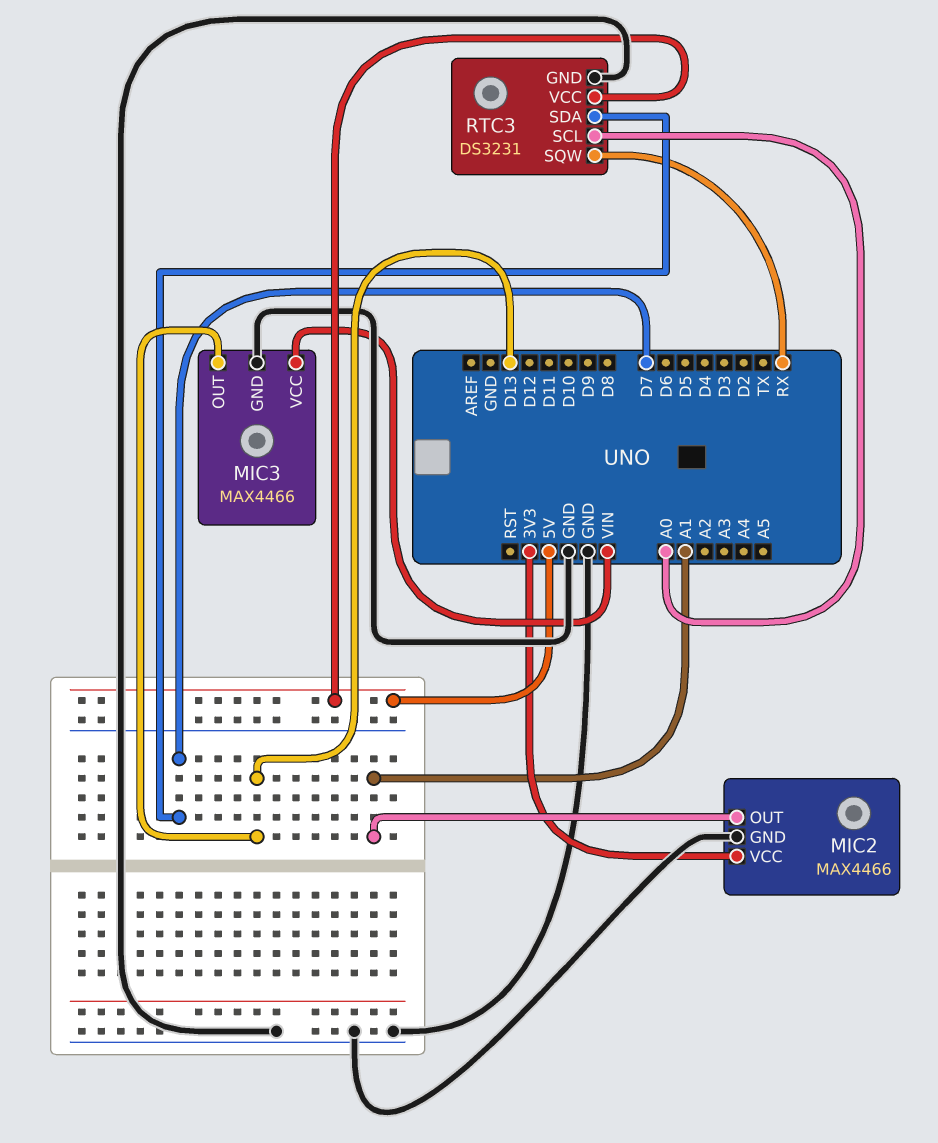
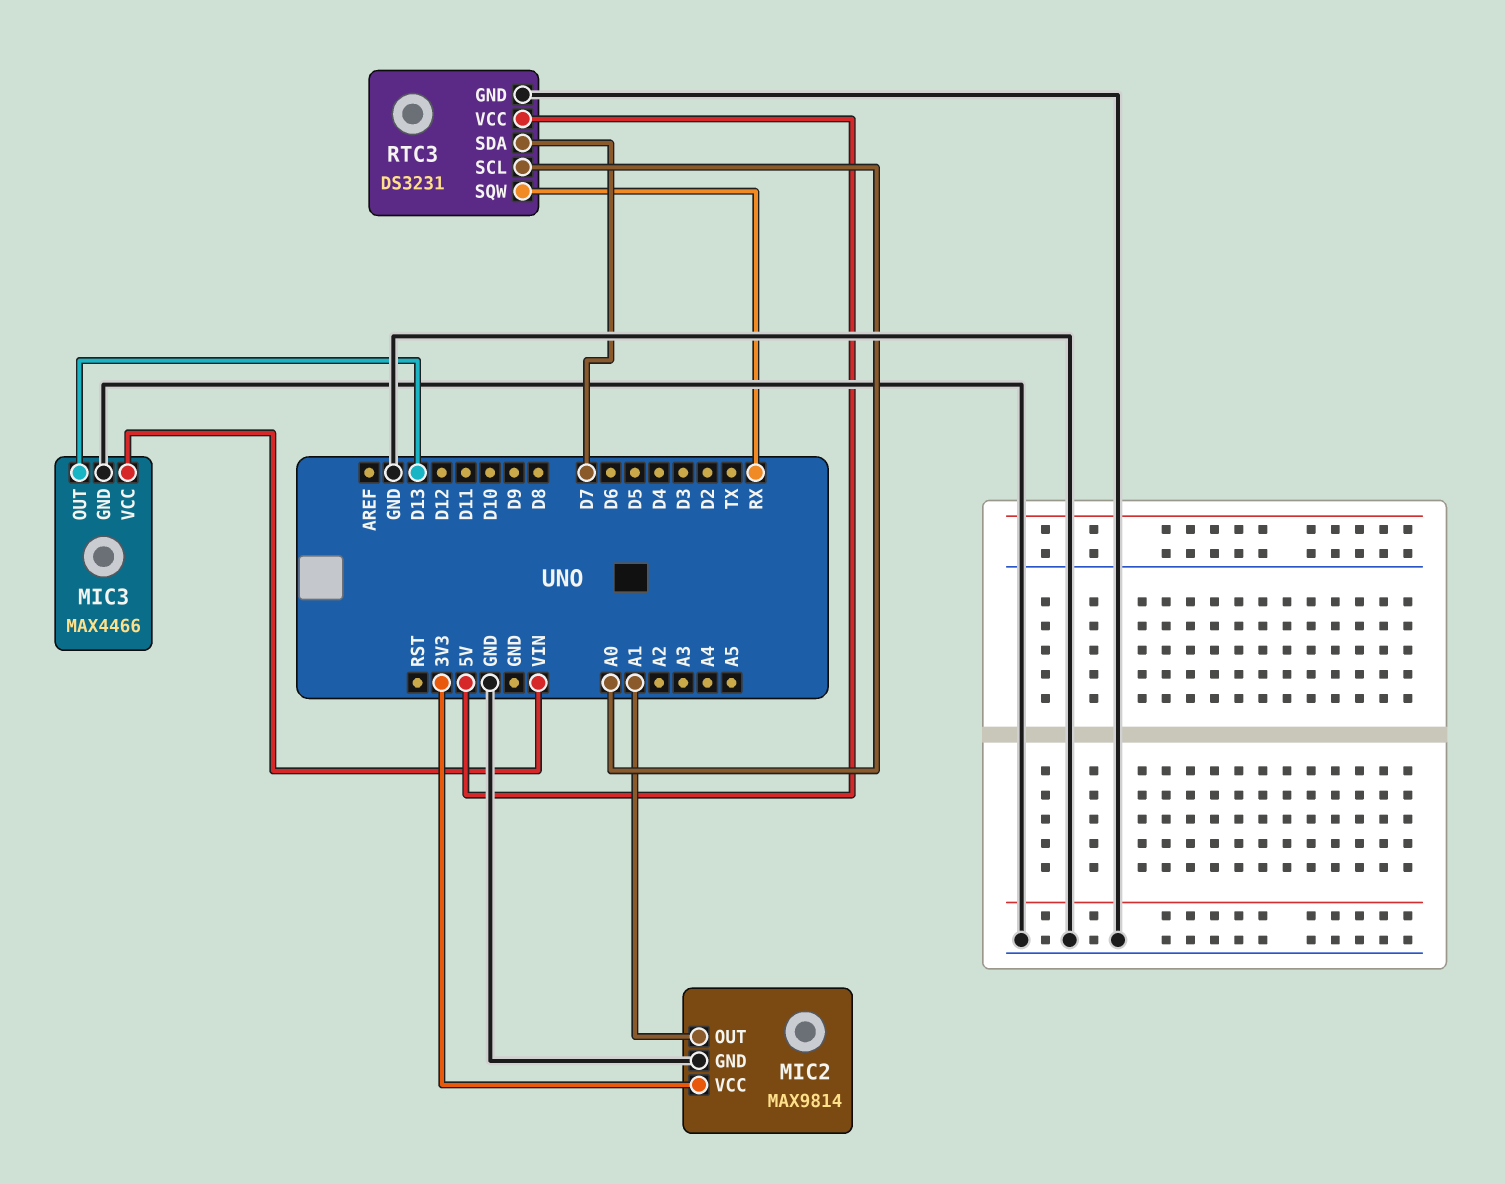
MIC2: MAX4466 -> MAX9814

